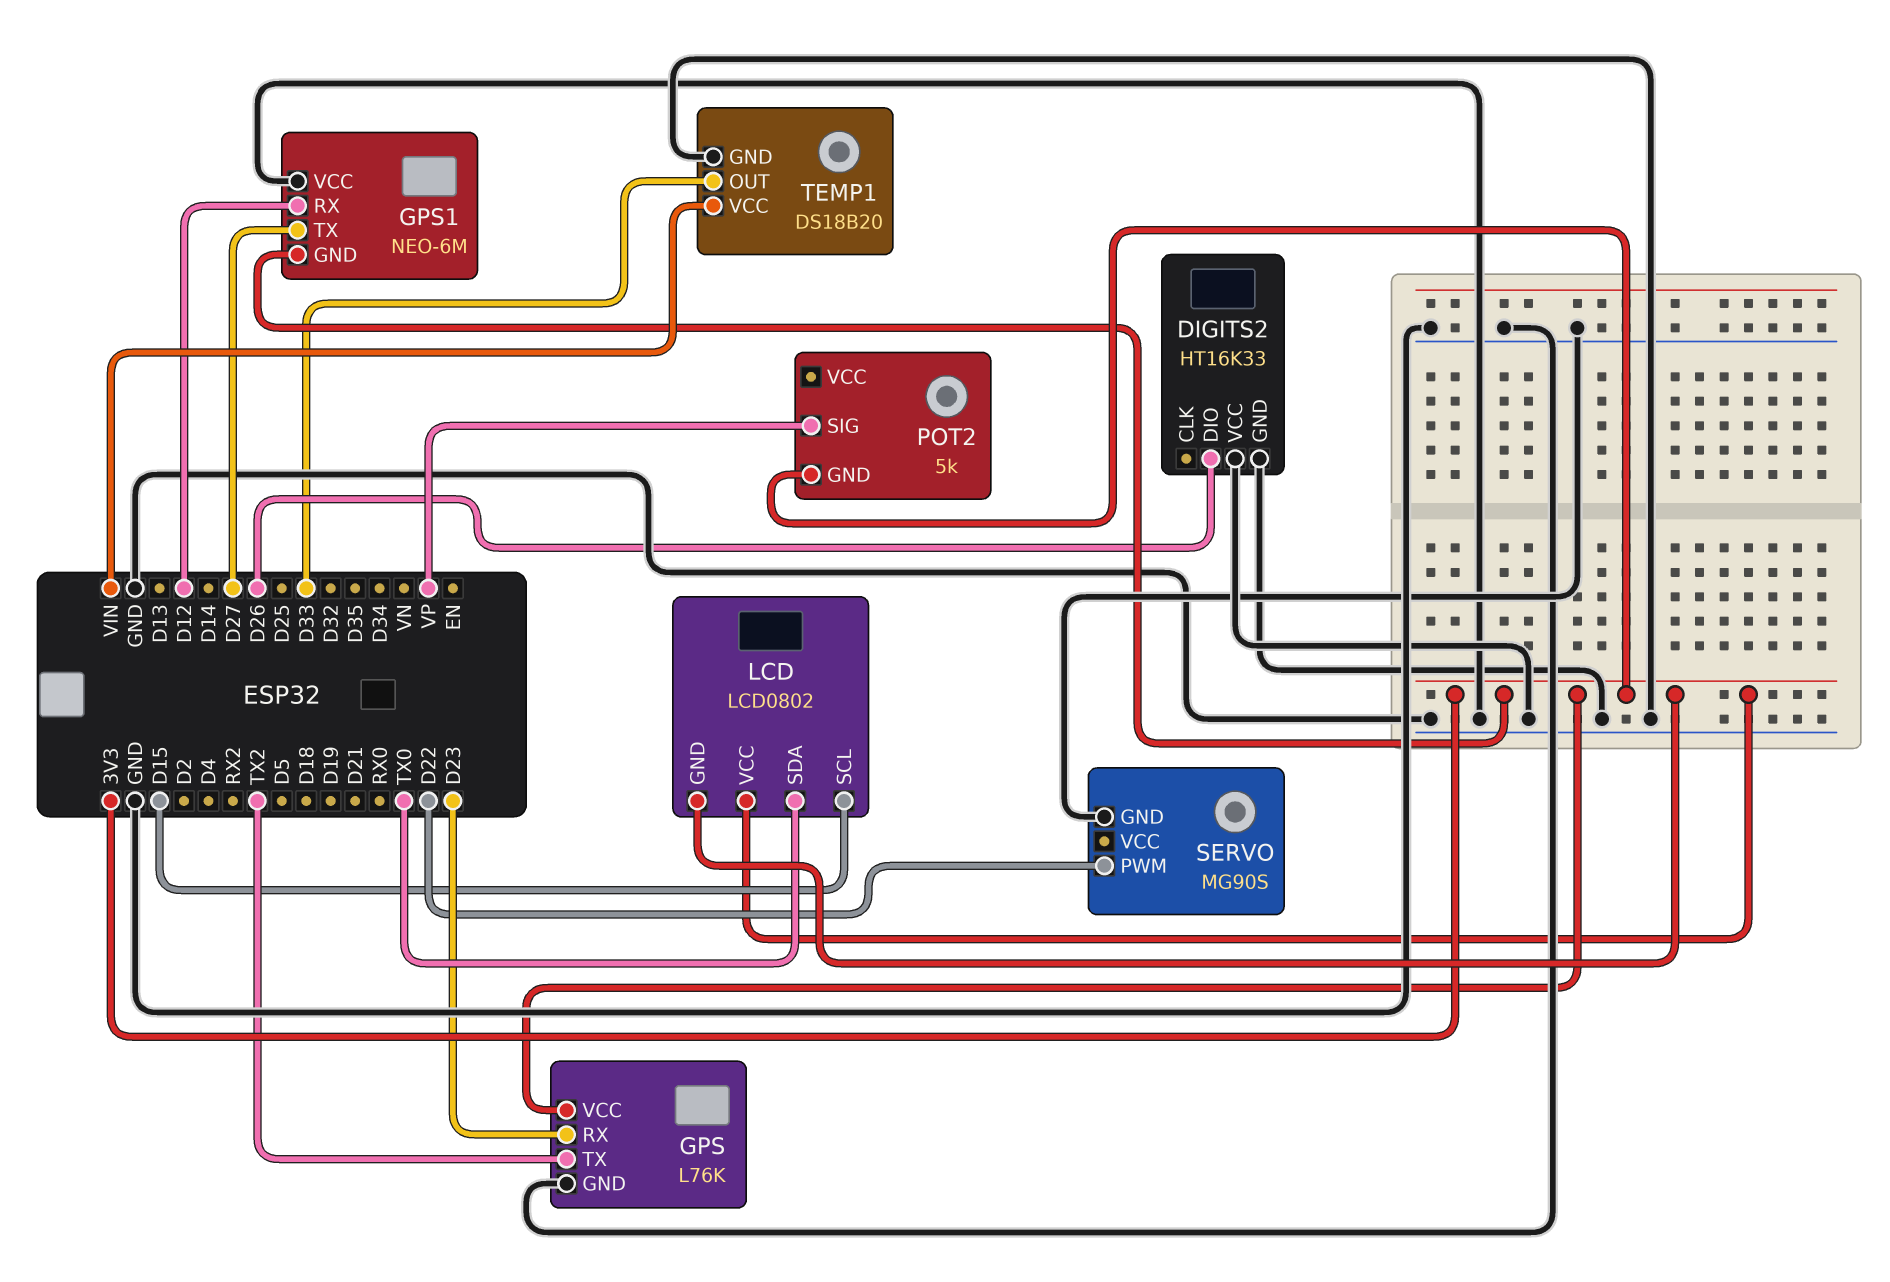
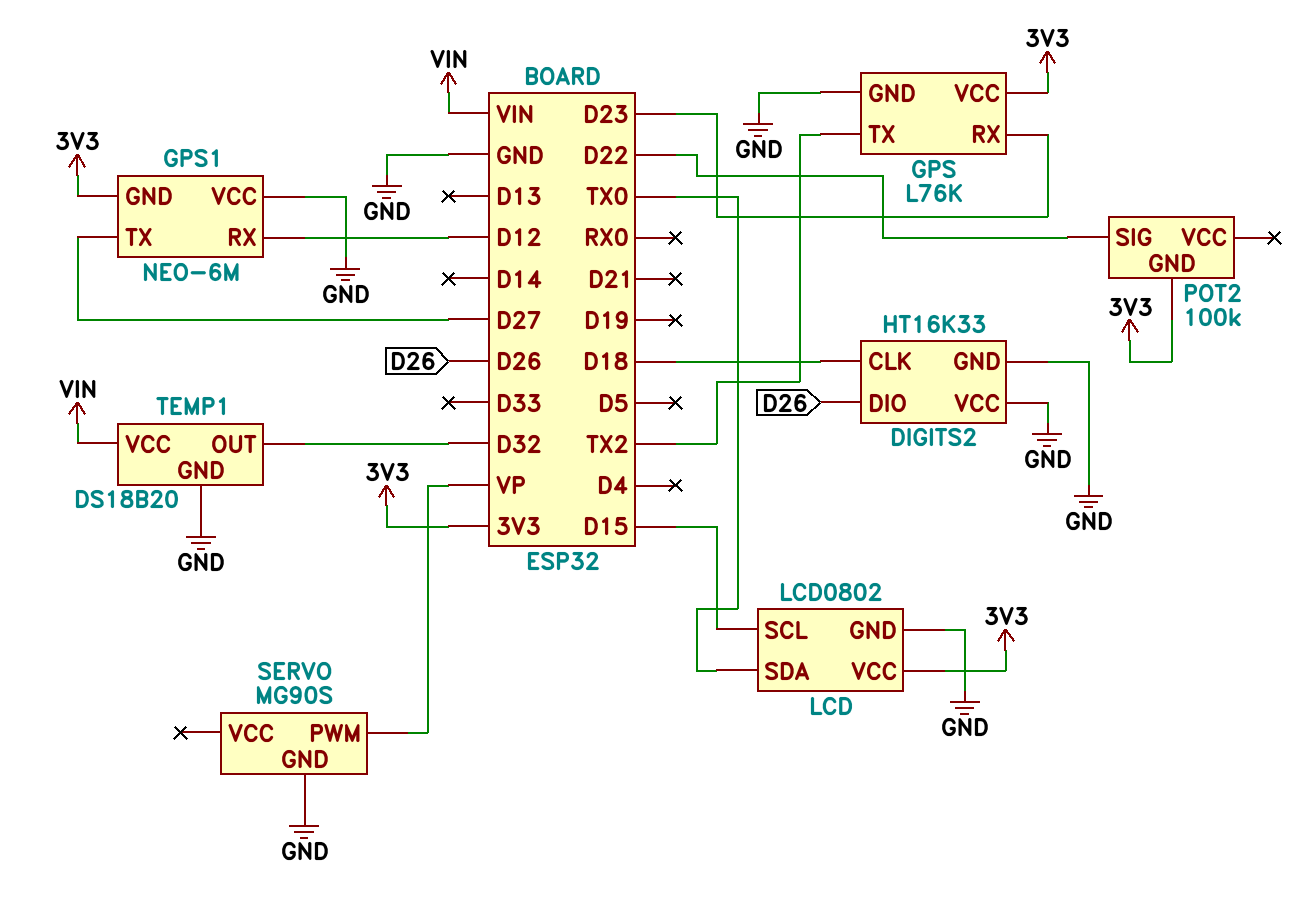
DIGITS2 pin CLK: none -> D18
LCD pin GND: 3V3 -> GND
POT2: 5k -> 100k
POT2 pin SIG: VP -> D22
SERVO pin PWM: D22 -> VP
TEMP1 pin OUT: D33 -> D32

